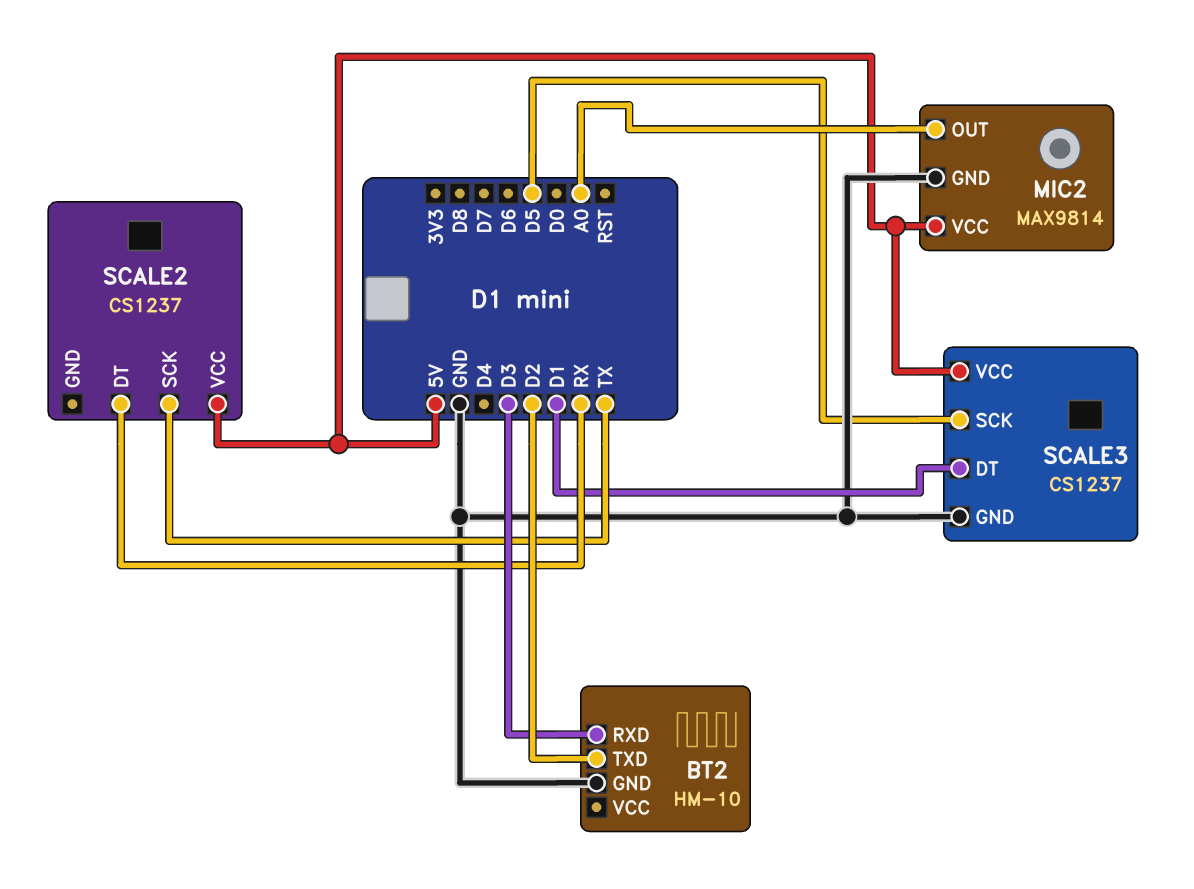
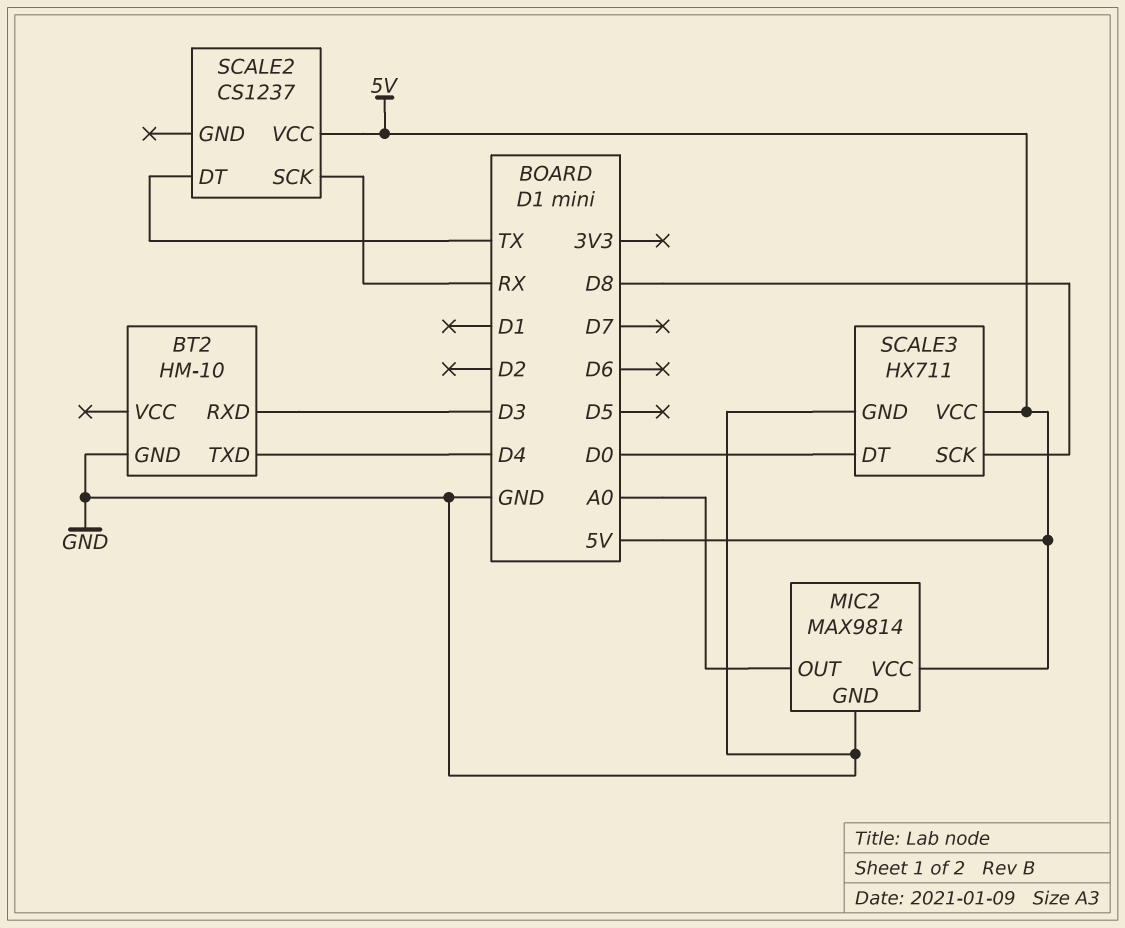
BT2 pin TXD: D2 -> D4
SCALE2 pin DT: RX -> TX
SCALE2 pin SCK: TX -> RX
SCALE3: CS1237 -> HX711
SCALE3 pin DT: D1 -> D0
SCALE3 pin SCK: D5 -> D8

